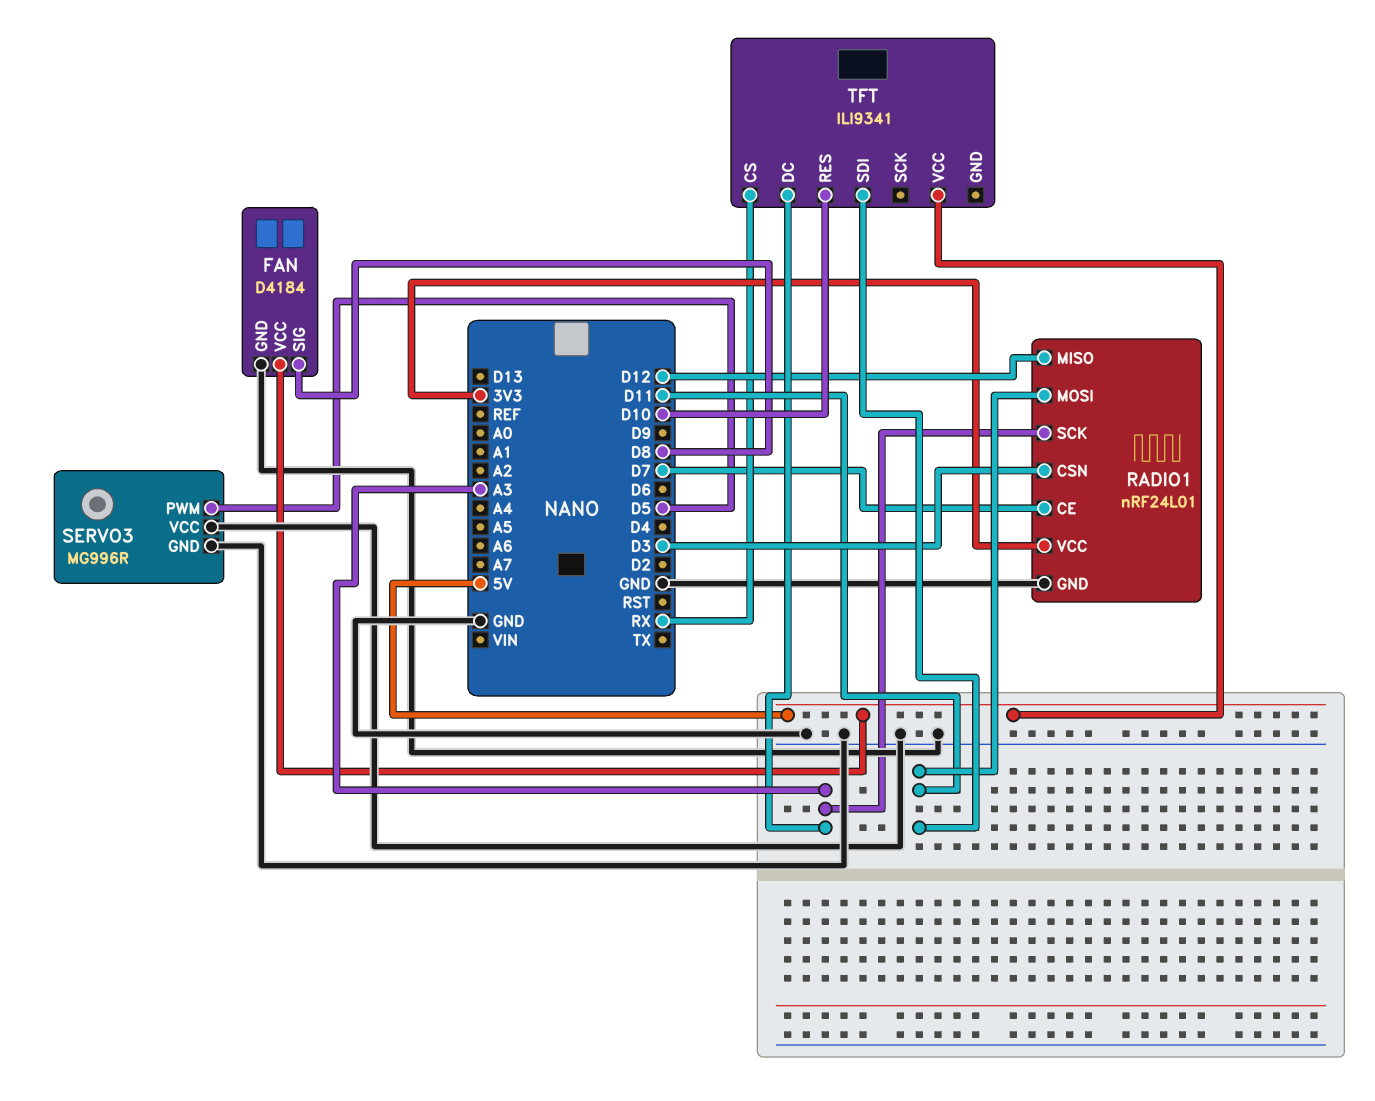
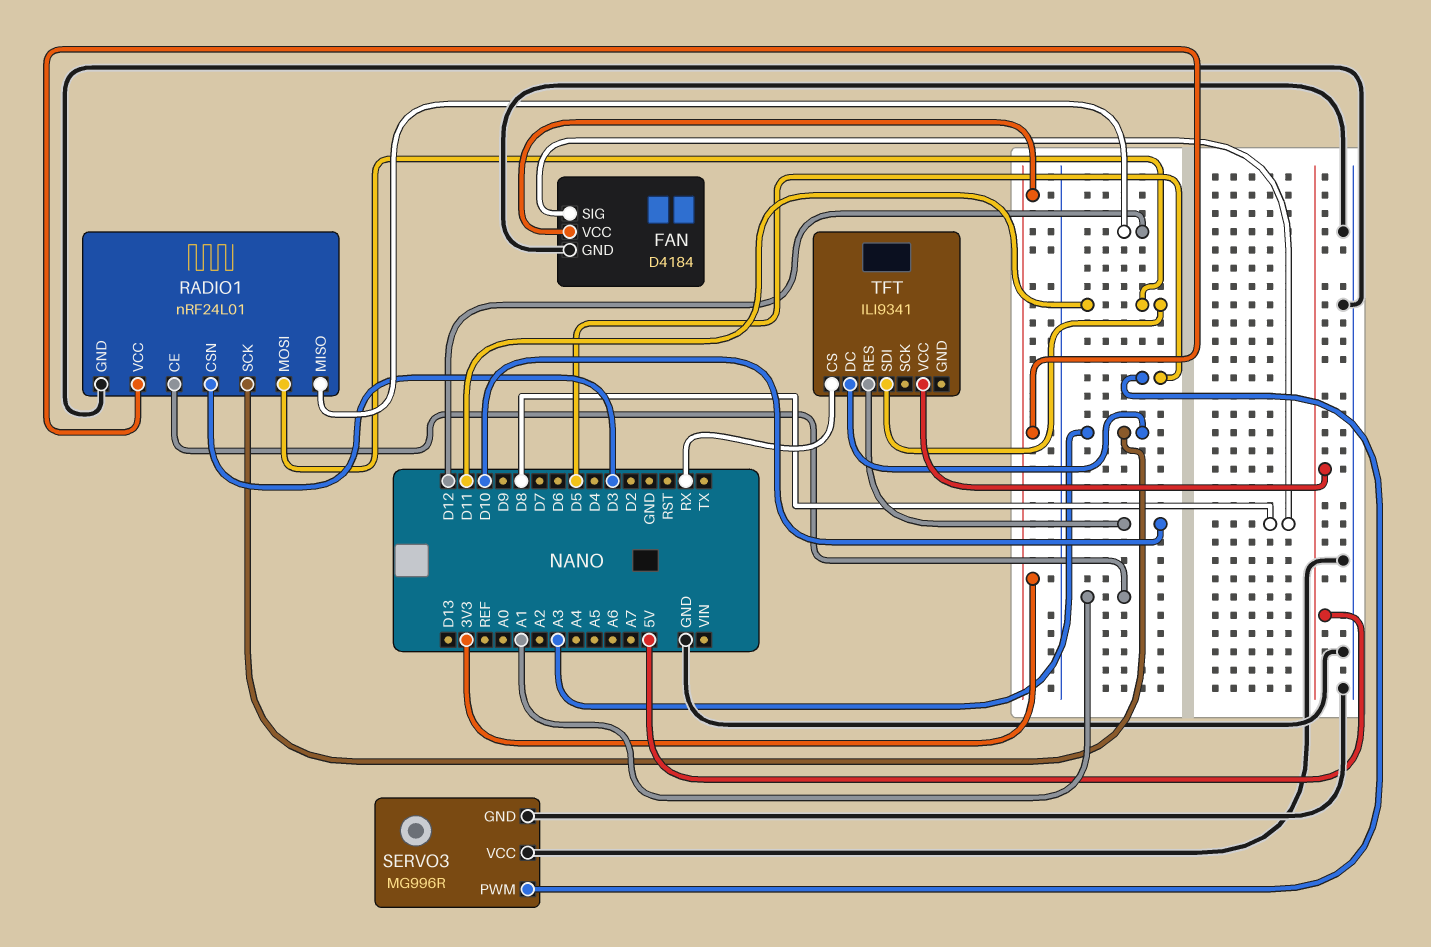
FAN pin VCC: 5V -> 3V3
RADIO1 pin CE: D7 -> A1

